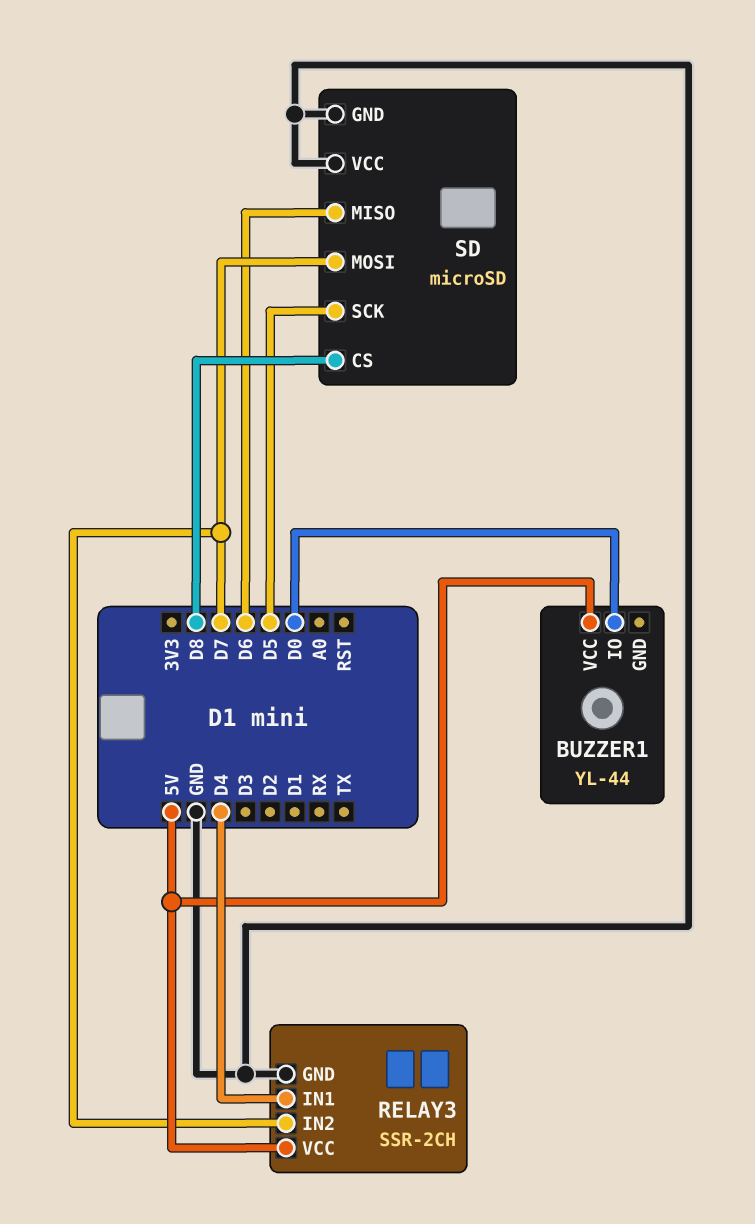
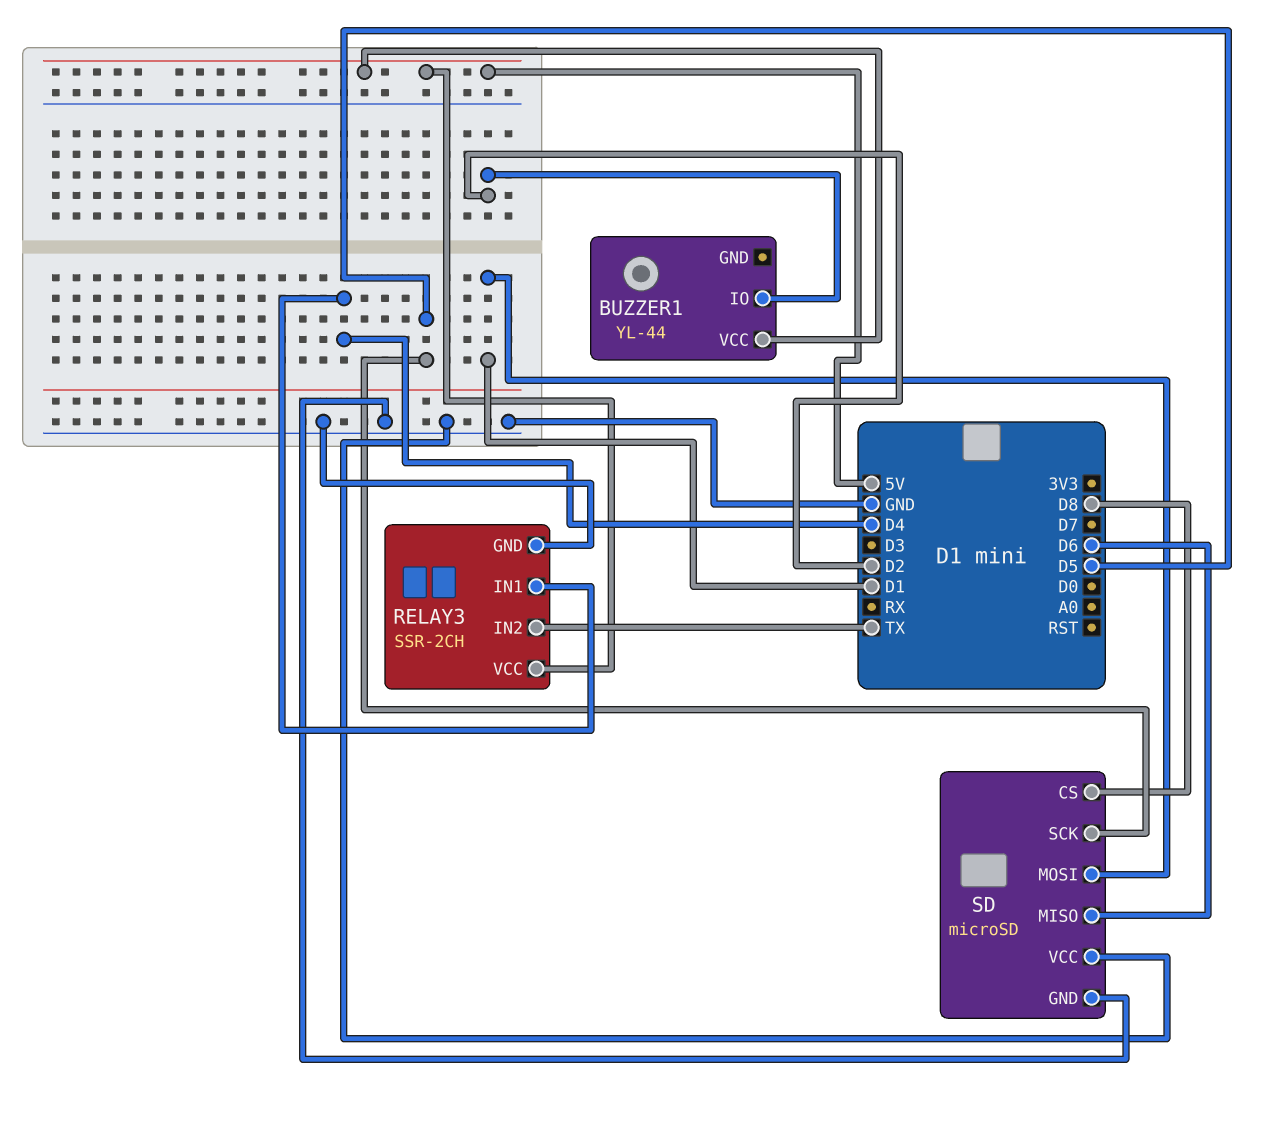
BUZZER1 pin IO: D0 -> D2
RELAY3 pin IN2: D7 -> TX
SD pin MOSI: D7 -> D1

